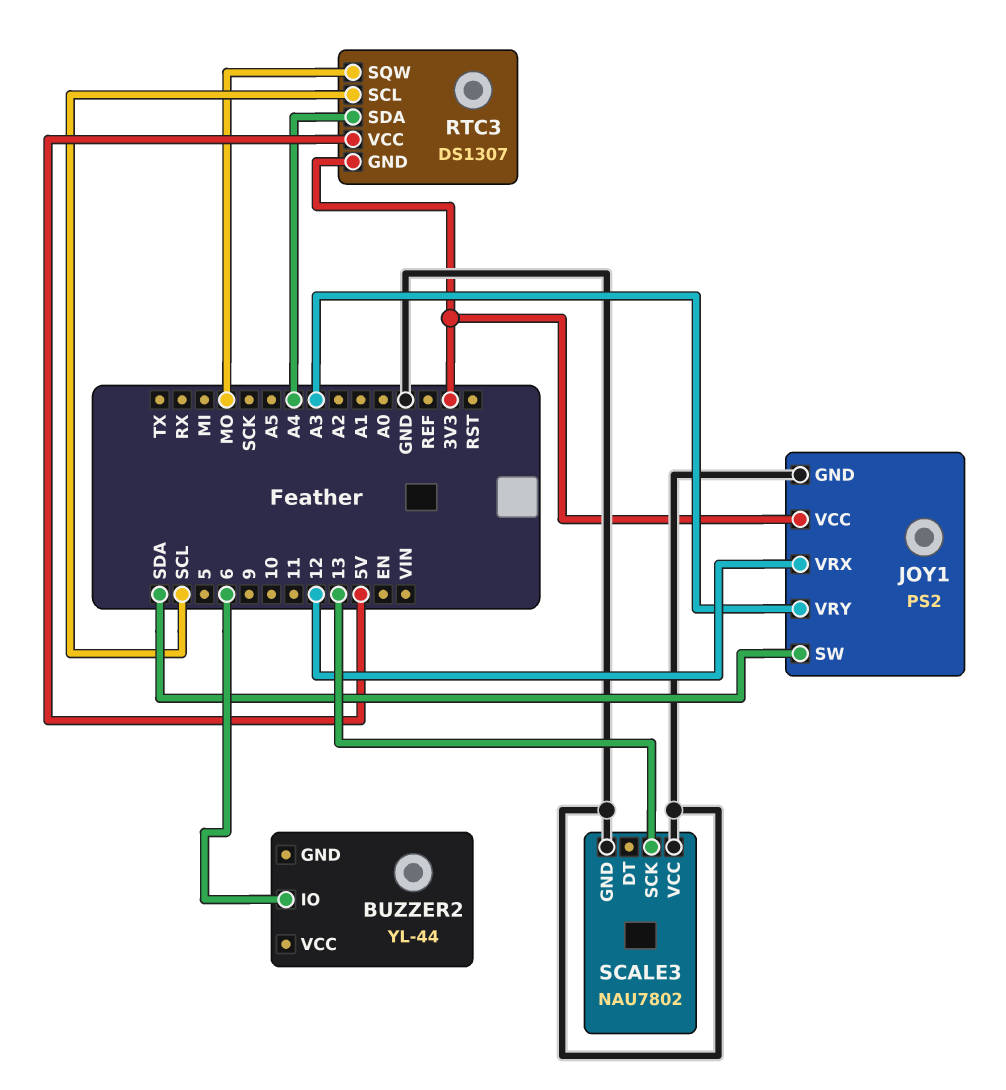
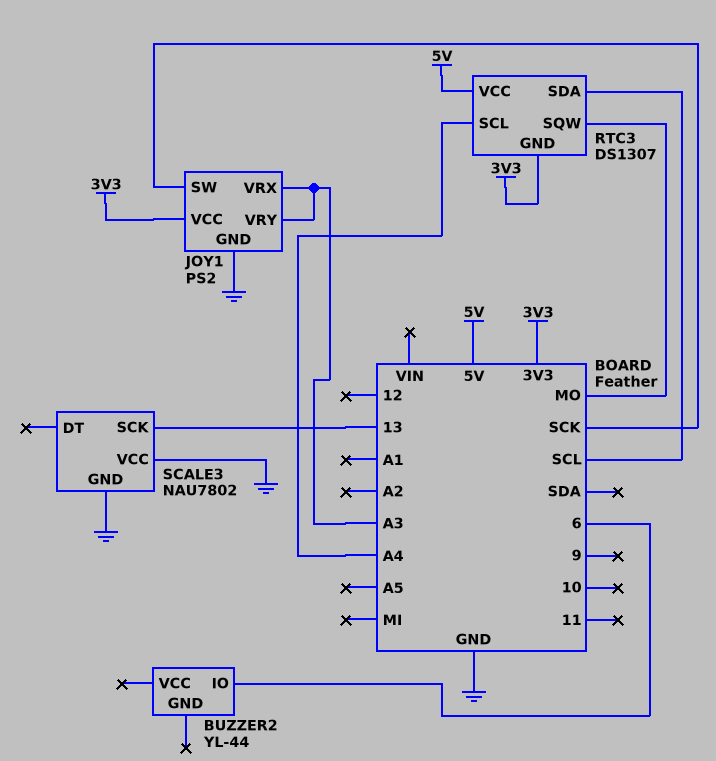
JOY1 pin SW: SDA -> SCK
JOY1 pin VRX: 12 -> A3
RTC3 pin SCL: SCL -> A4
RTC3 pin SDA: A4 -> SCL

